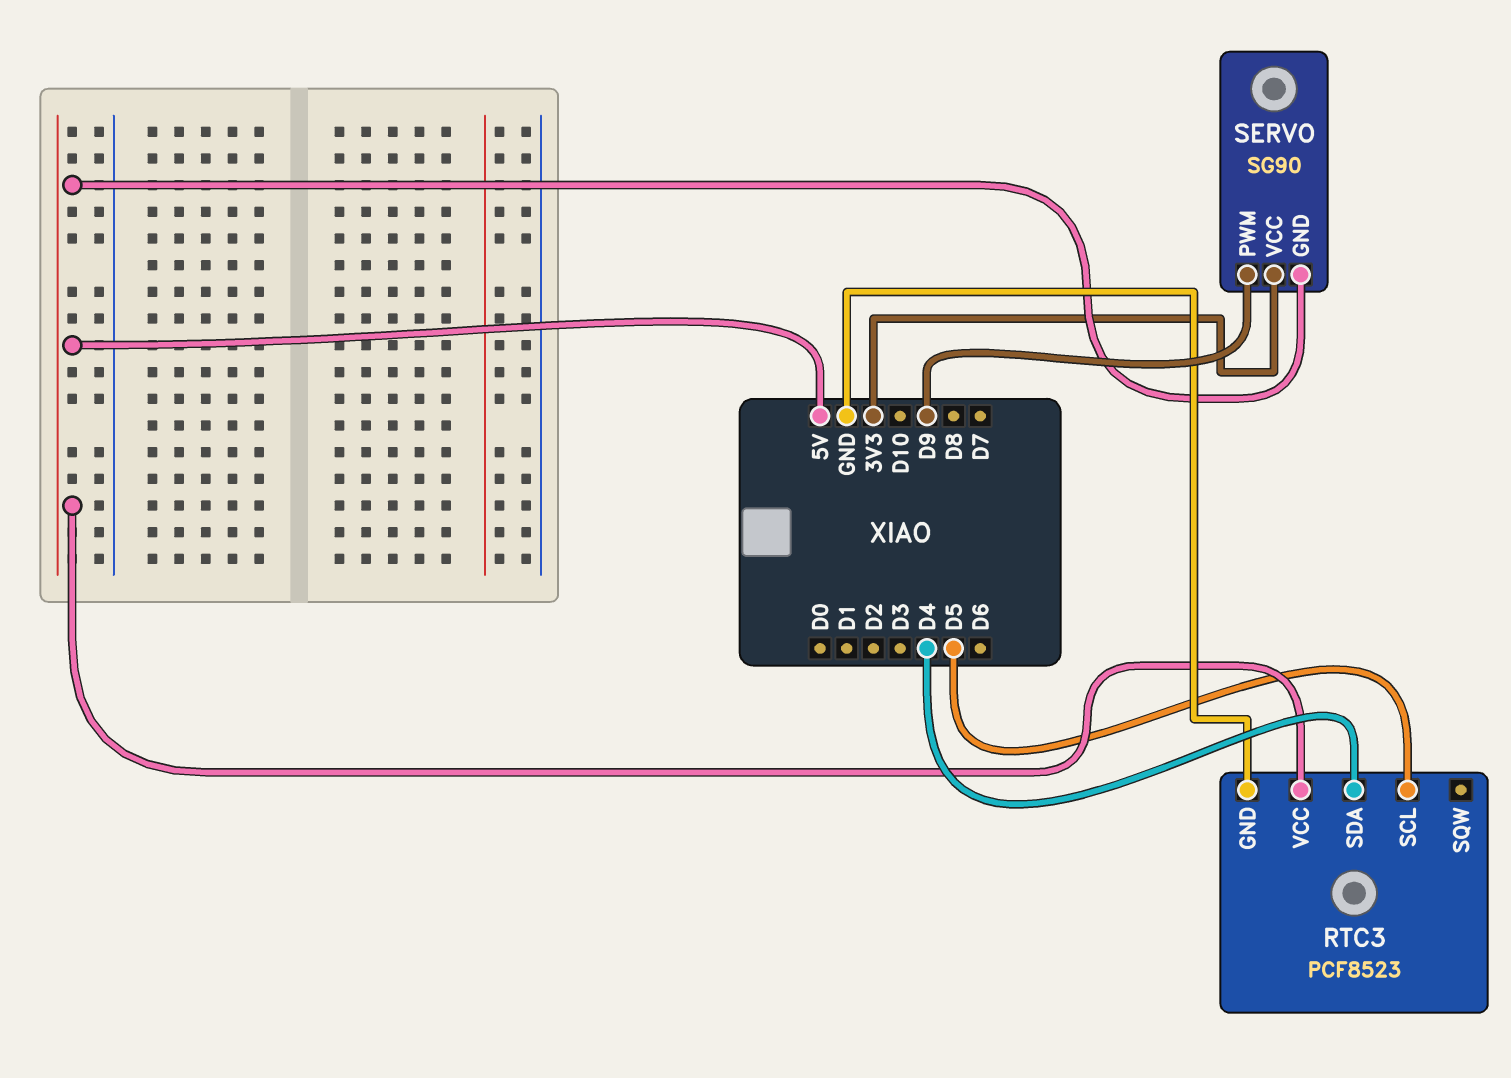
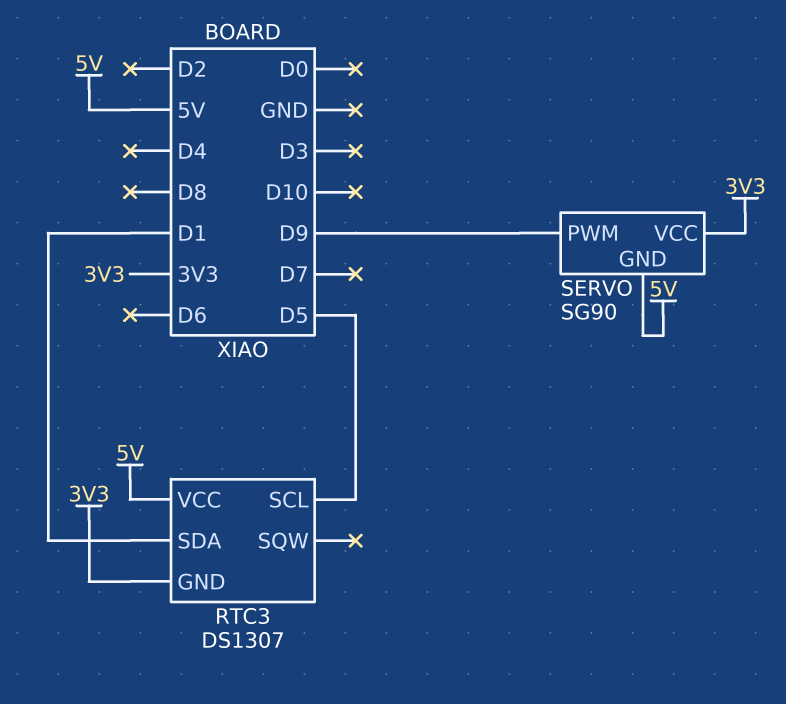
RTC3: PCF8523 -> DS1307
RTC3 pin GND: GND -> 3V3
RTC3 pin SDA: D4 -> D1

